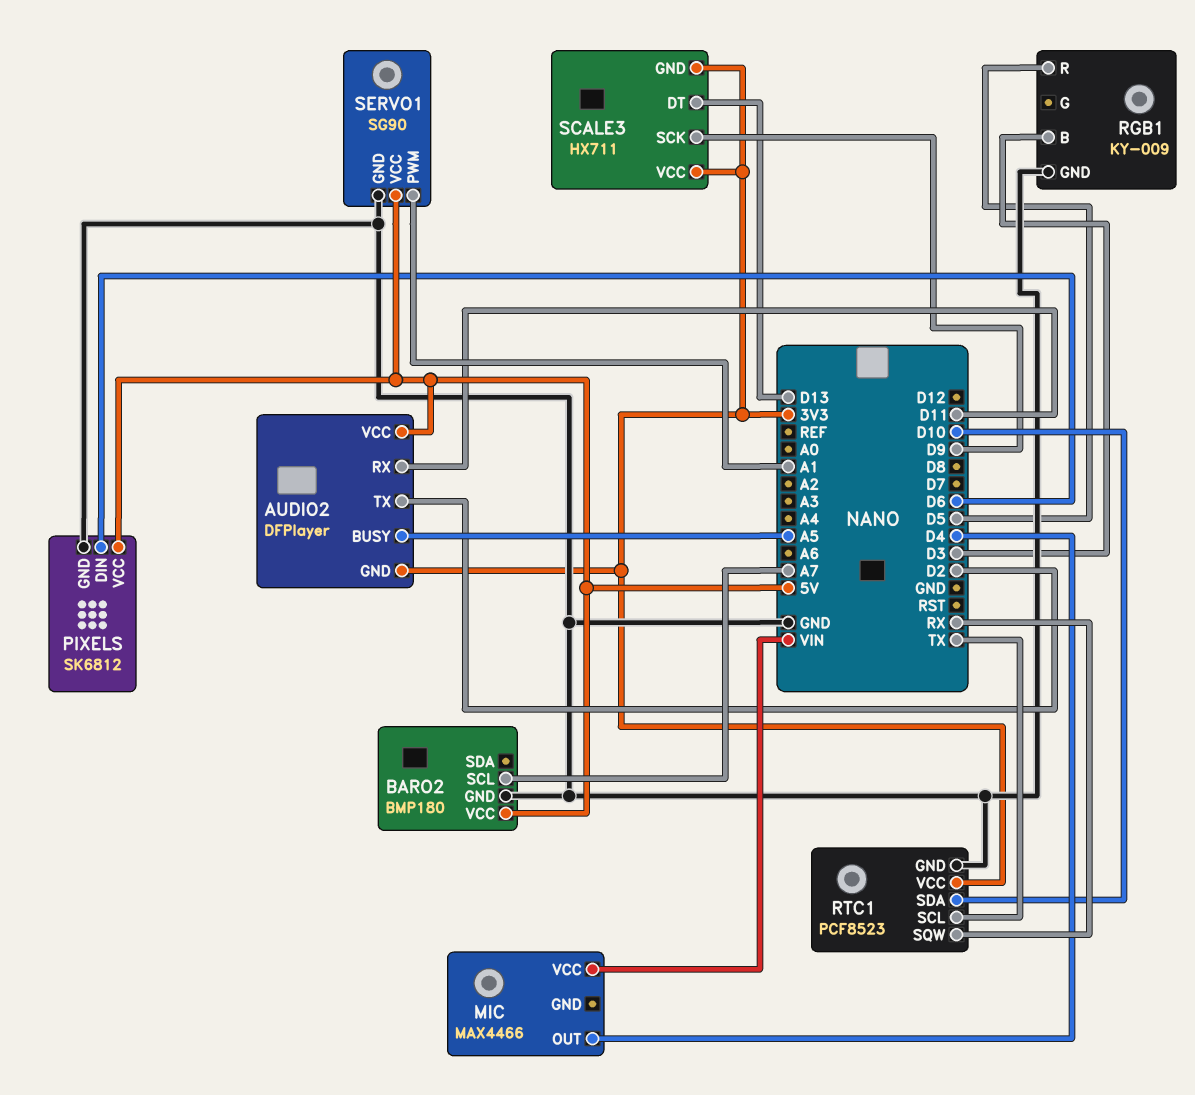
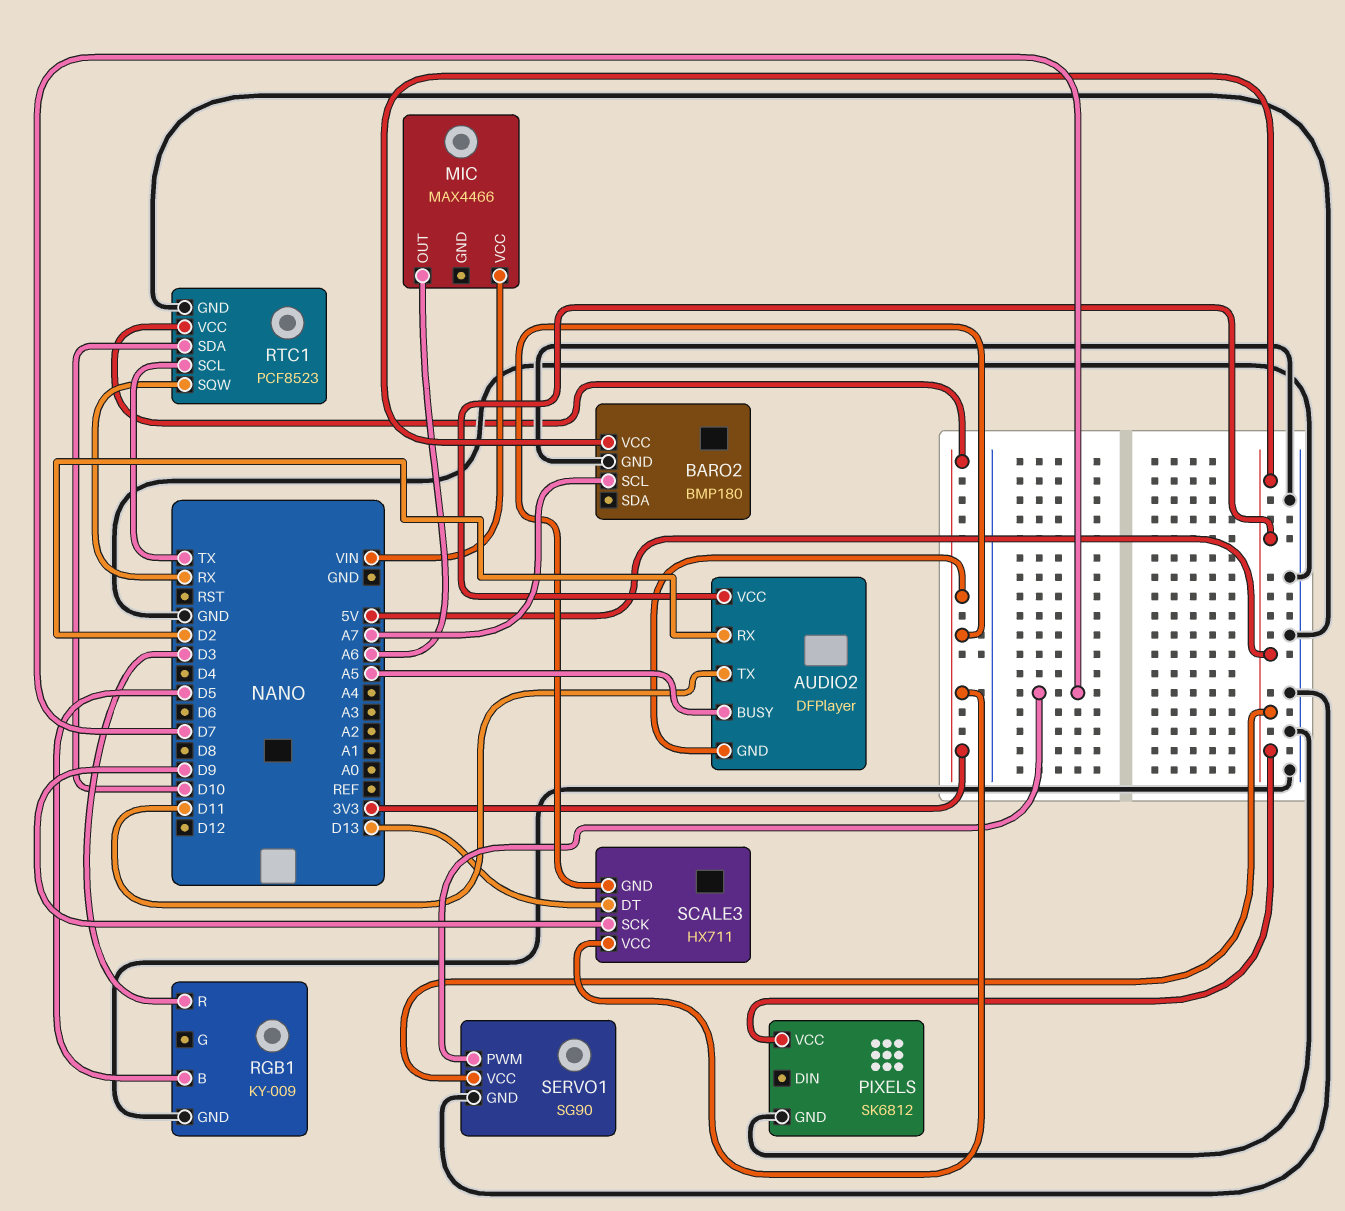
AUDIO2 pin RX: D11 -> D2
AUDIO2 pin TX: D2 -> D11
MIC pin OUT: D4 -> A6
PIXELS pin DIN: D6 -> none
RGB1 pin B: D3 -> D5
RGB1 pin R: D5 -> D3
SERVO1 pin PWM: A1 -> D7

